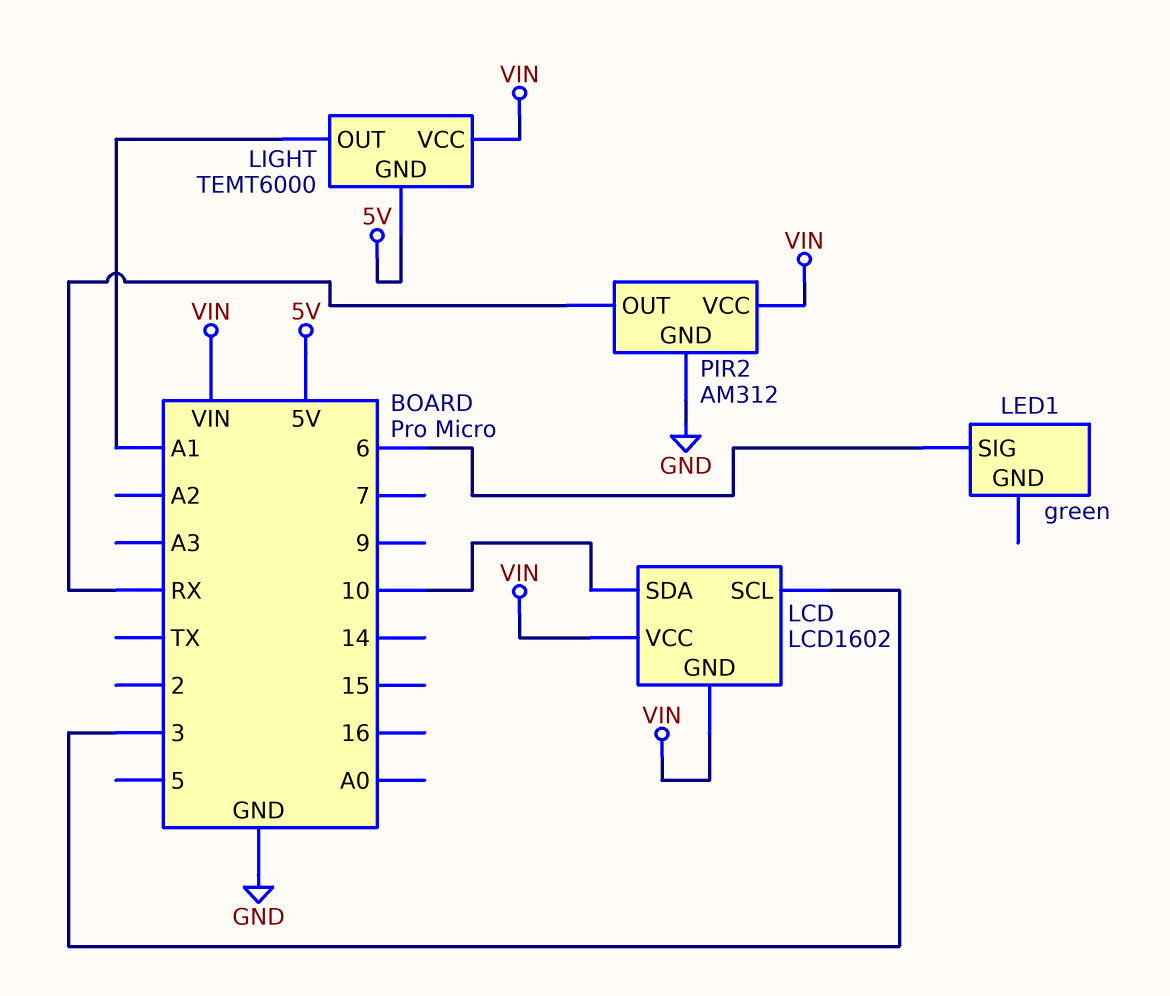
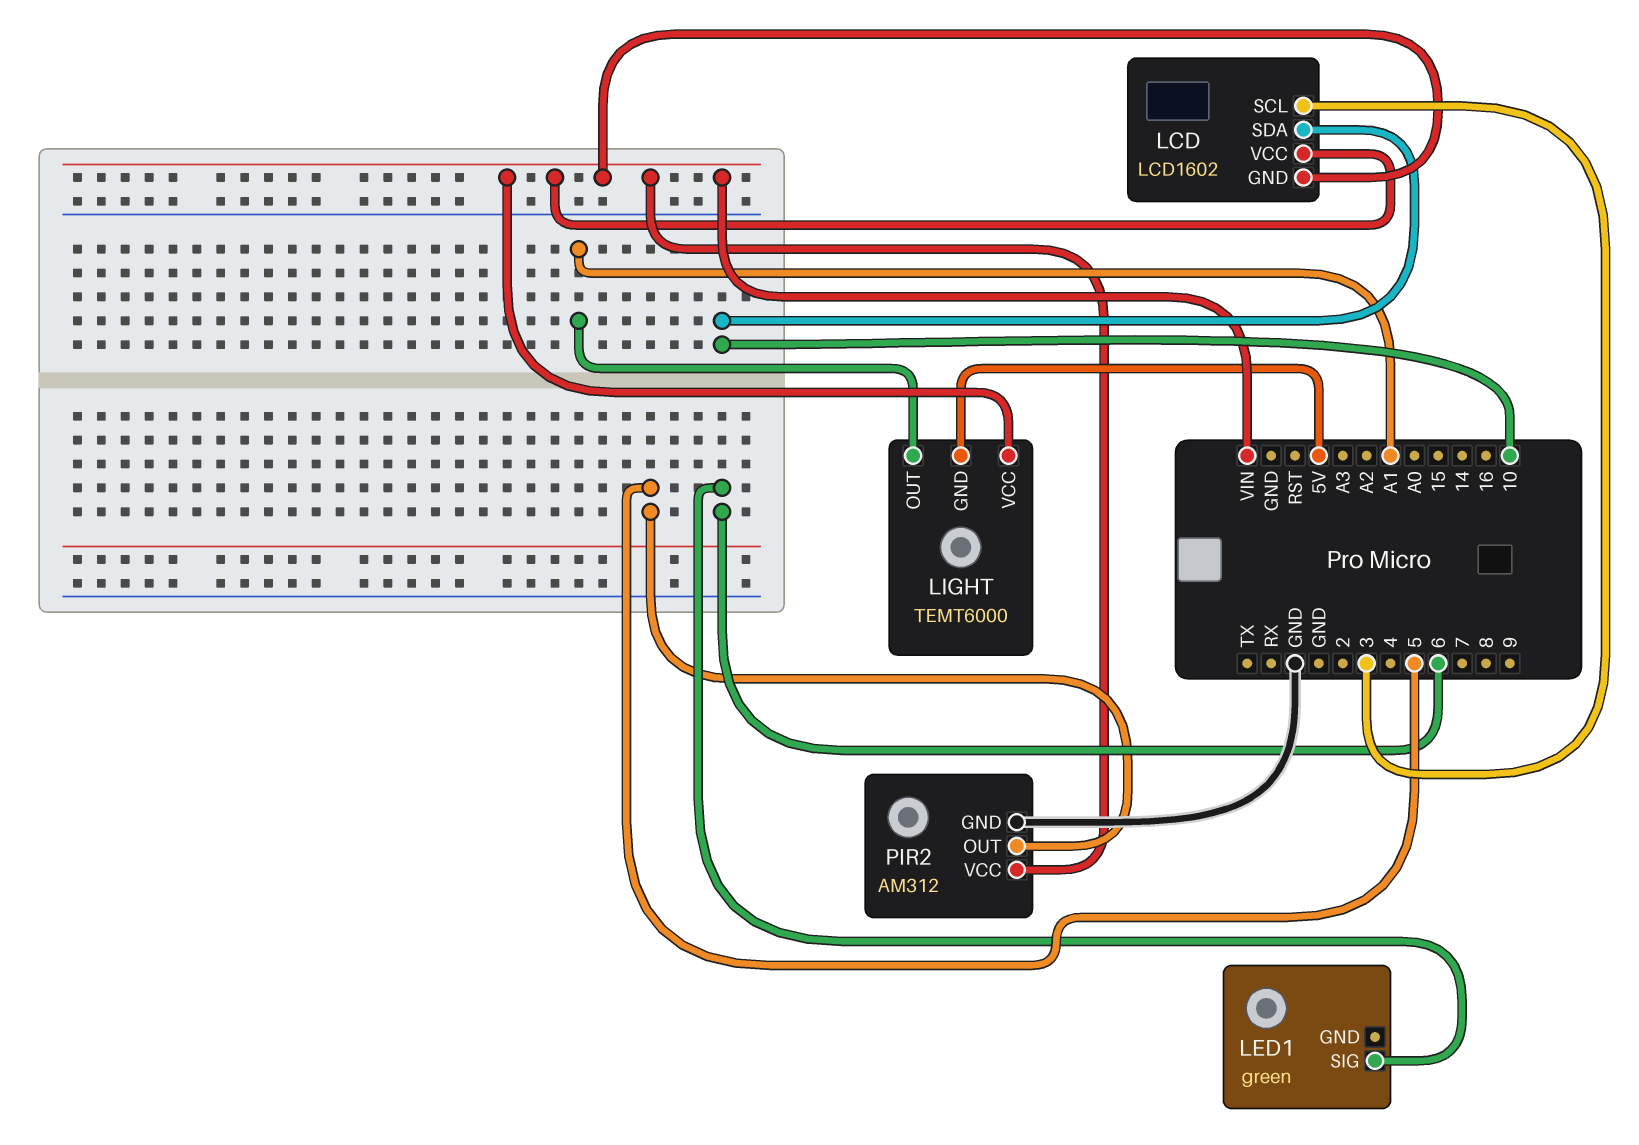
PIR2 pin OUT: RX -> 5

